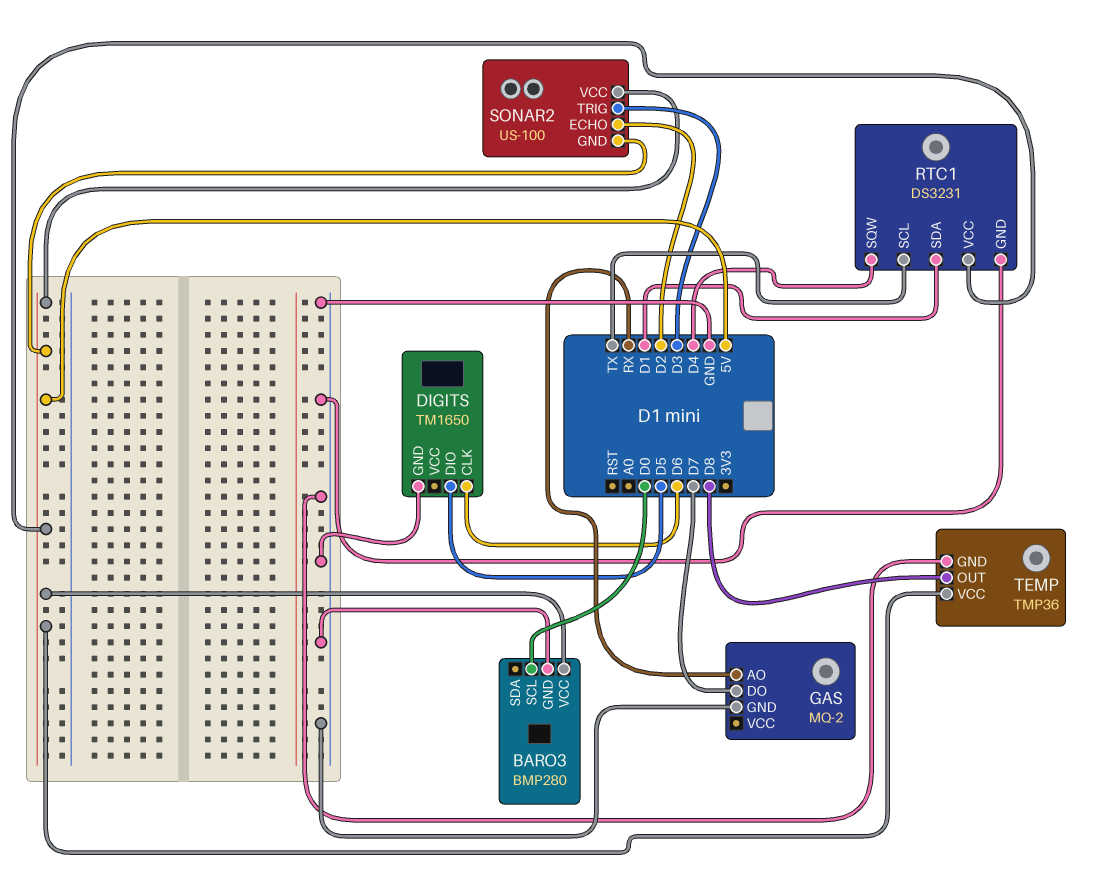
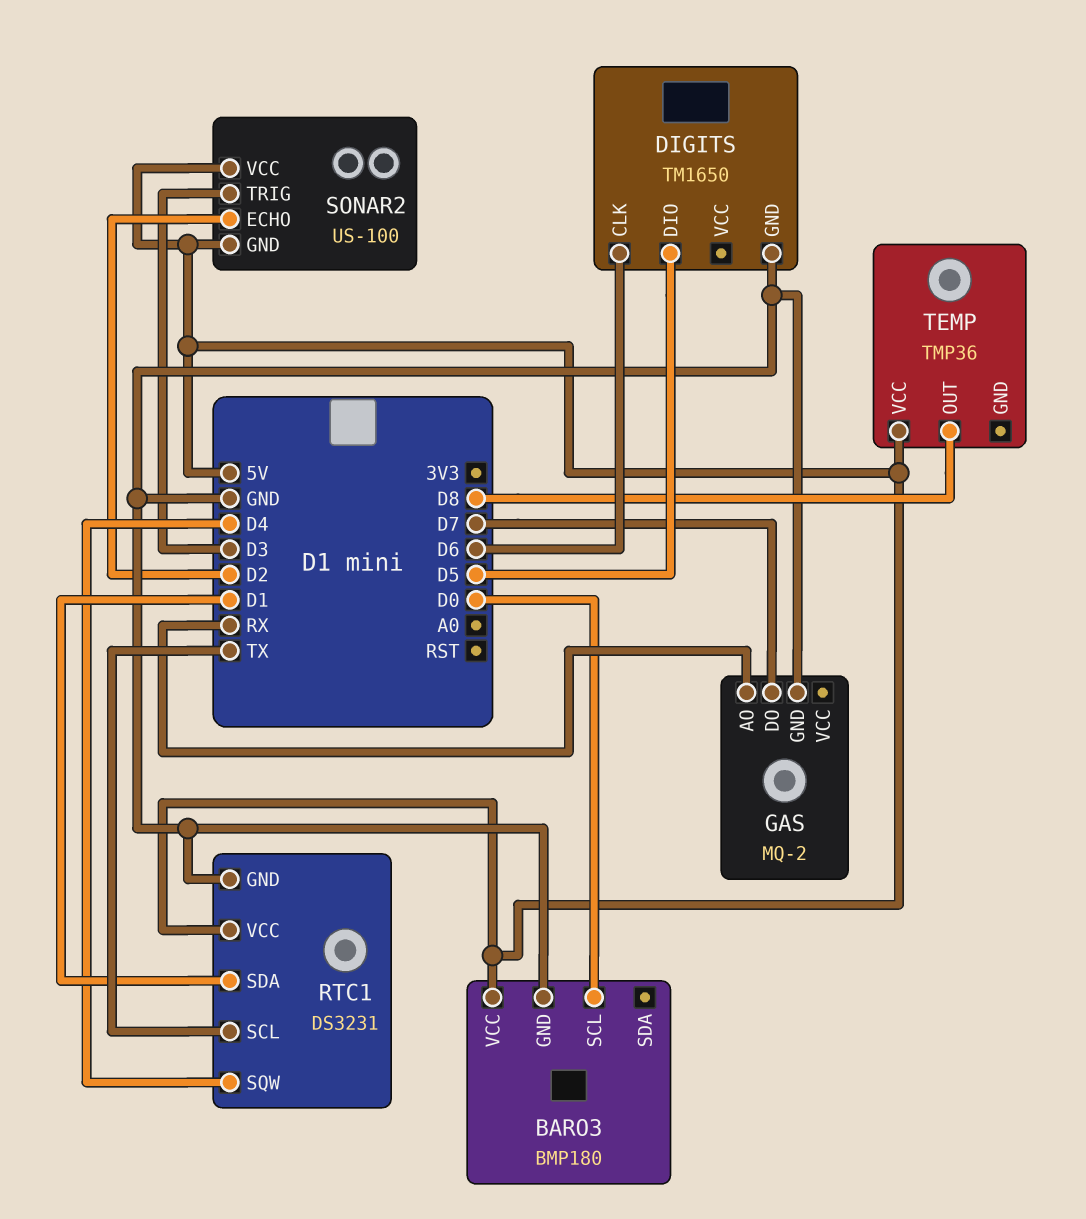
BARO3: BMP280 -> BMP180
TEMP pin GND: GND -> none

